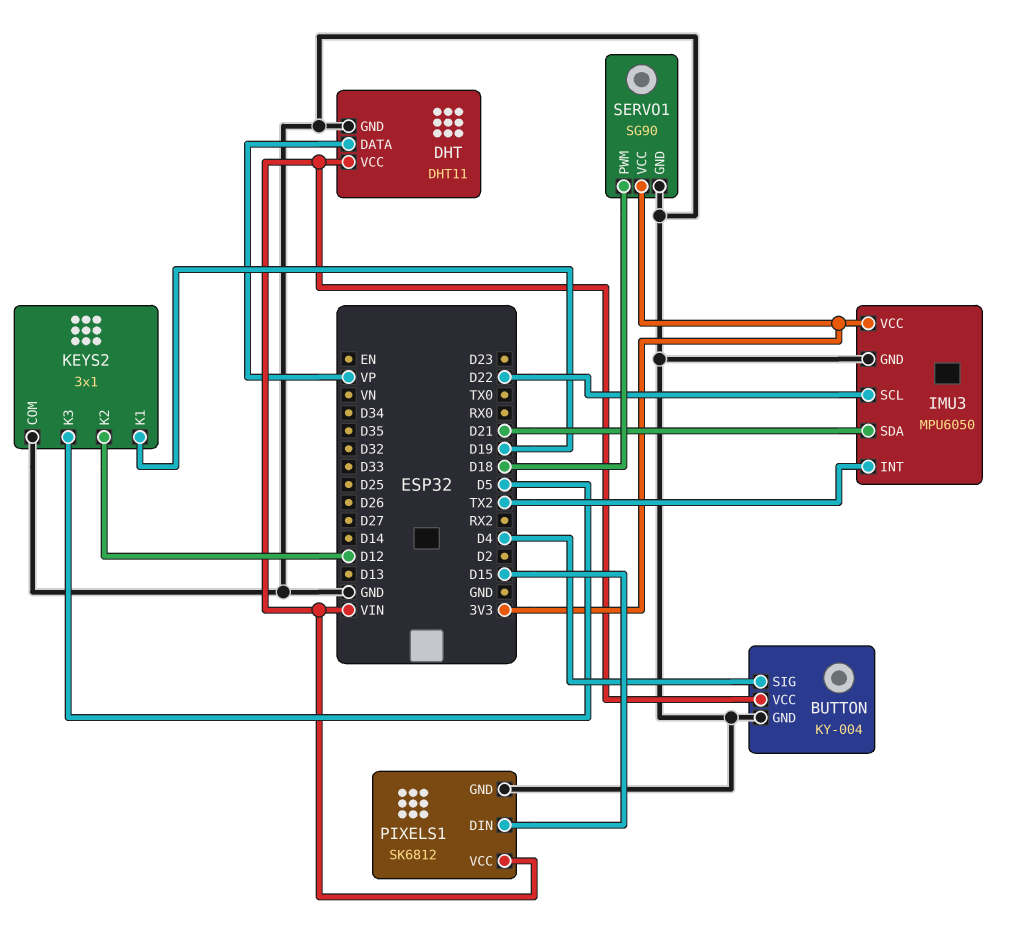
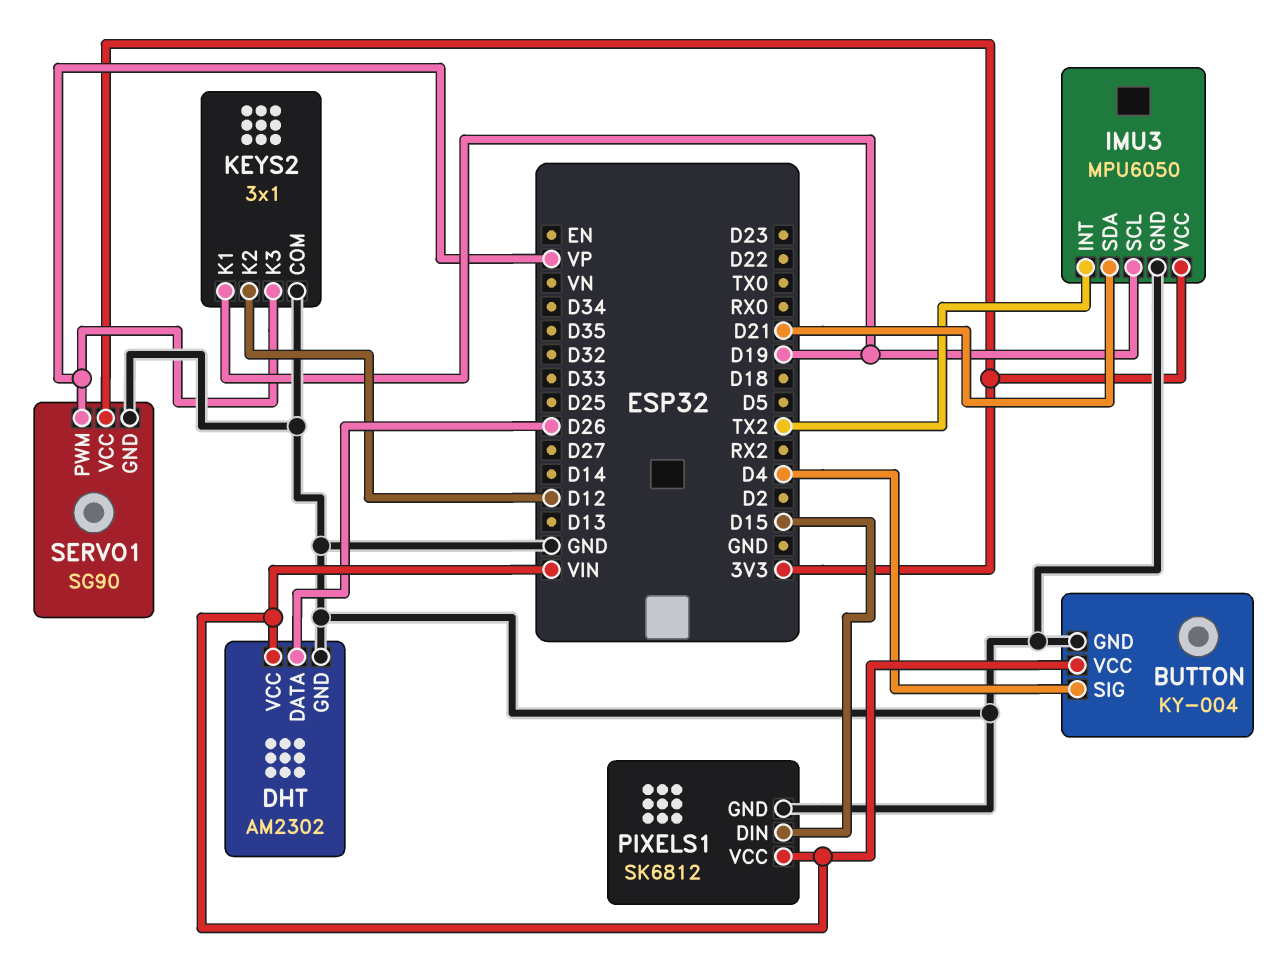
DHT: DHT11 -> AM2302
DHT pin DATA: VP -> D26
IMU3 pin SCL: D22 -> D19
KEYS2 pin K3: D5 -> VP
SERVO1 pin PWM: D18 -> VP

